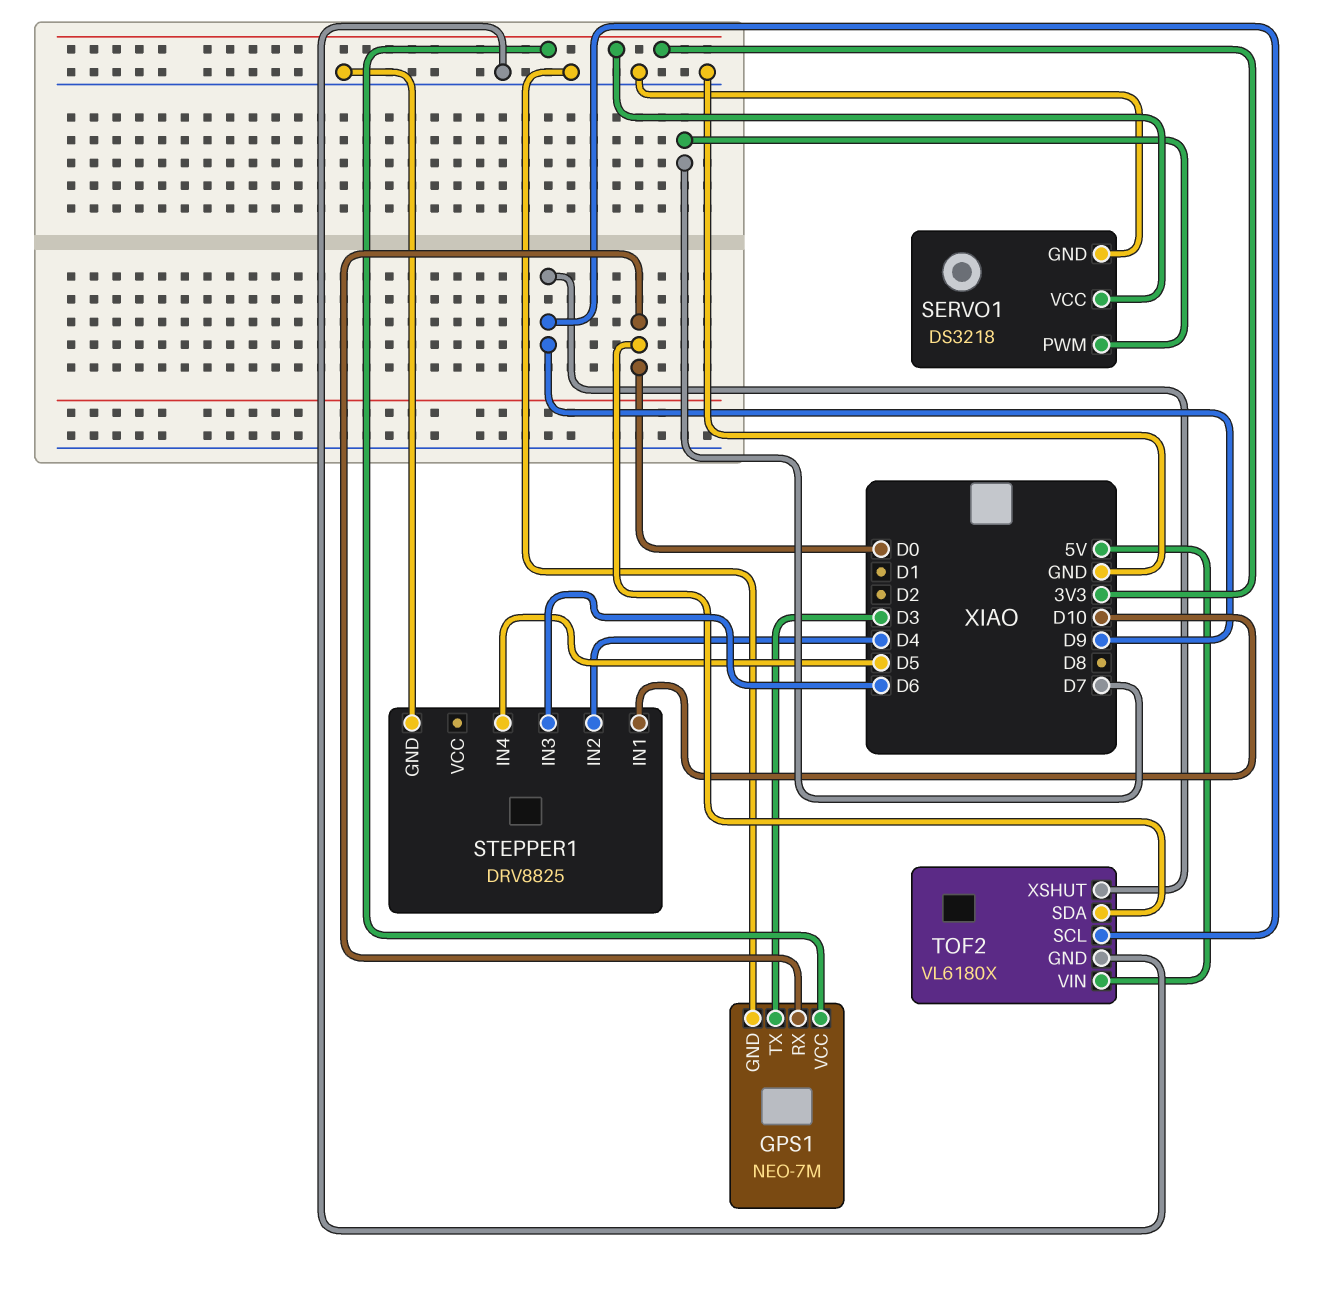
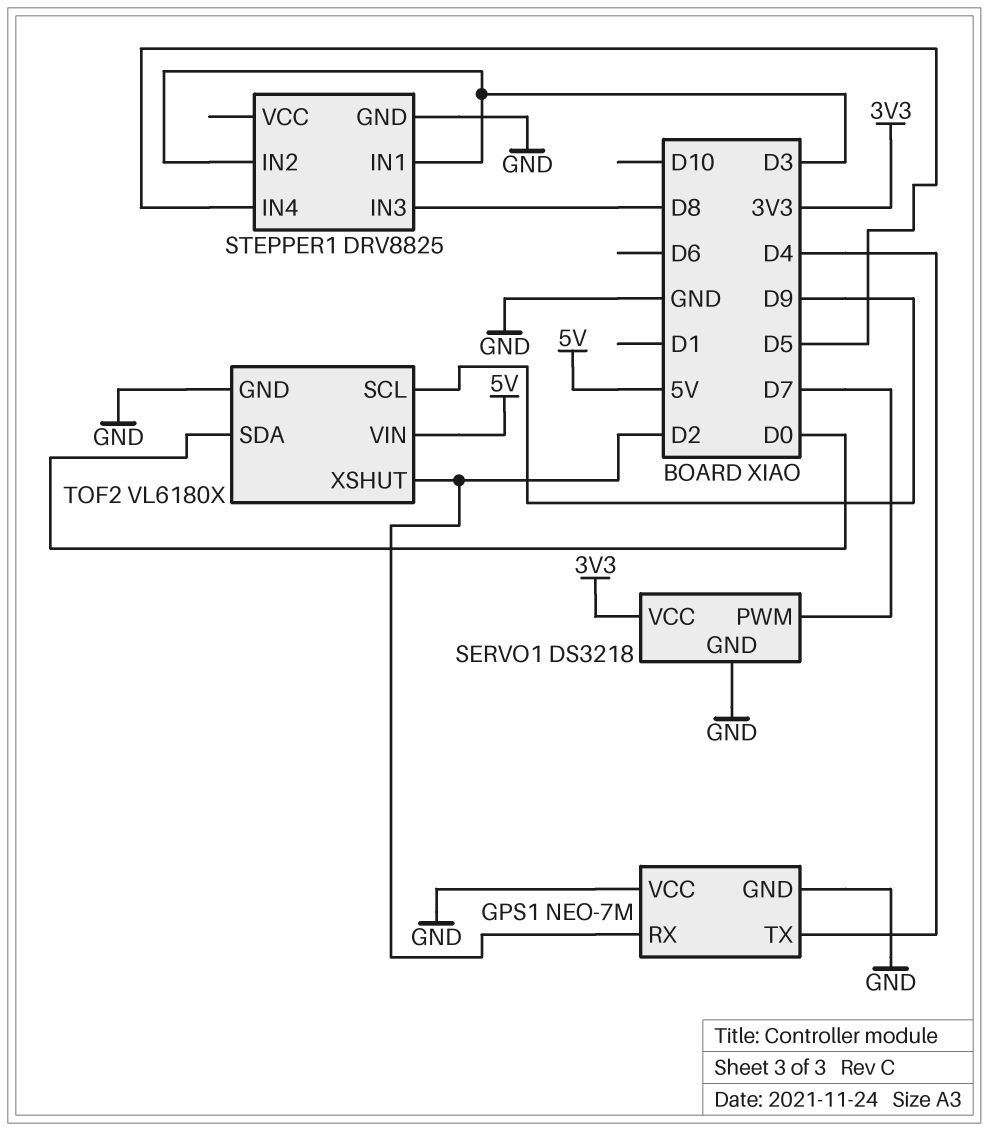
GPS1 pin RX: D0 -> D2
GPS1 pin TX: D3 -> D4
GPS1 pin VCC: 3V3 -> GND
STEPPER1 pin IN1: D10 -> D3
STEPPER1 pin IN2: D4 -> D3
STEPPER1 pin IN3: D6 -> D8
TOF2 pin XSHUT: D9 -> D2

